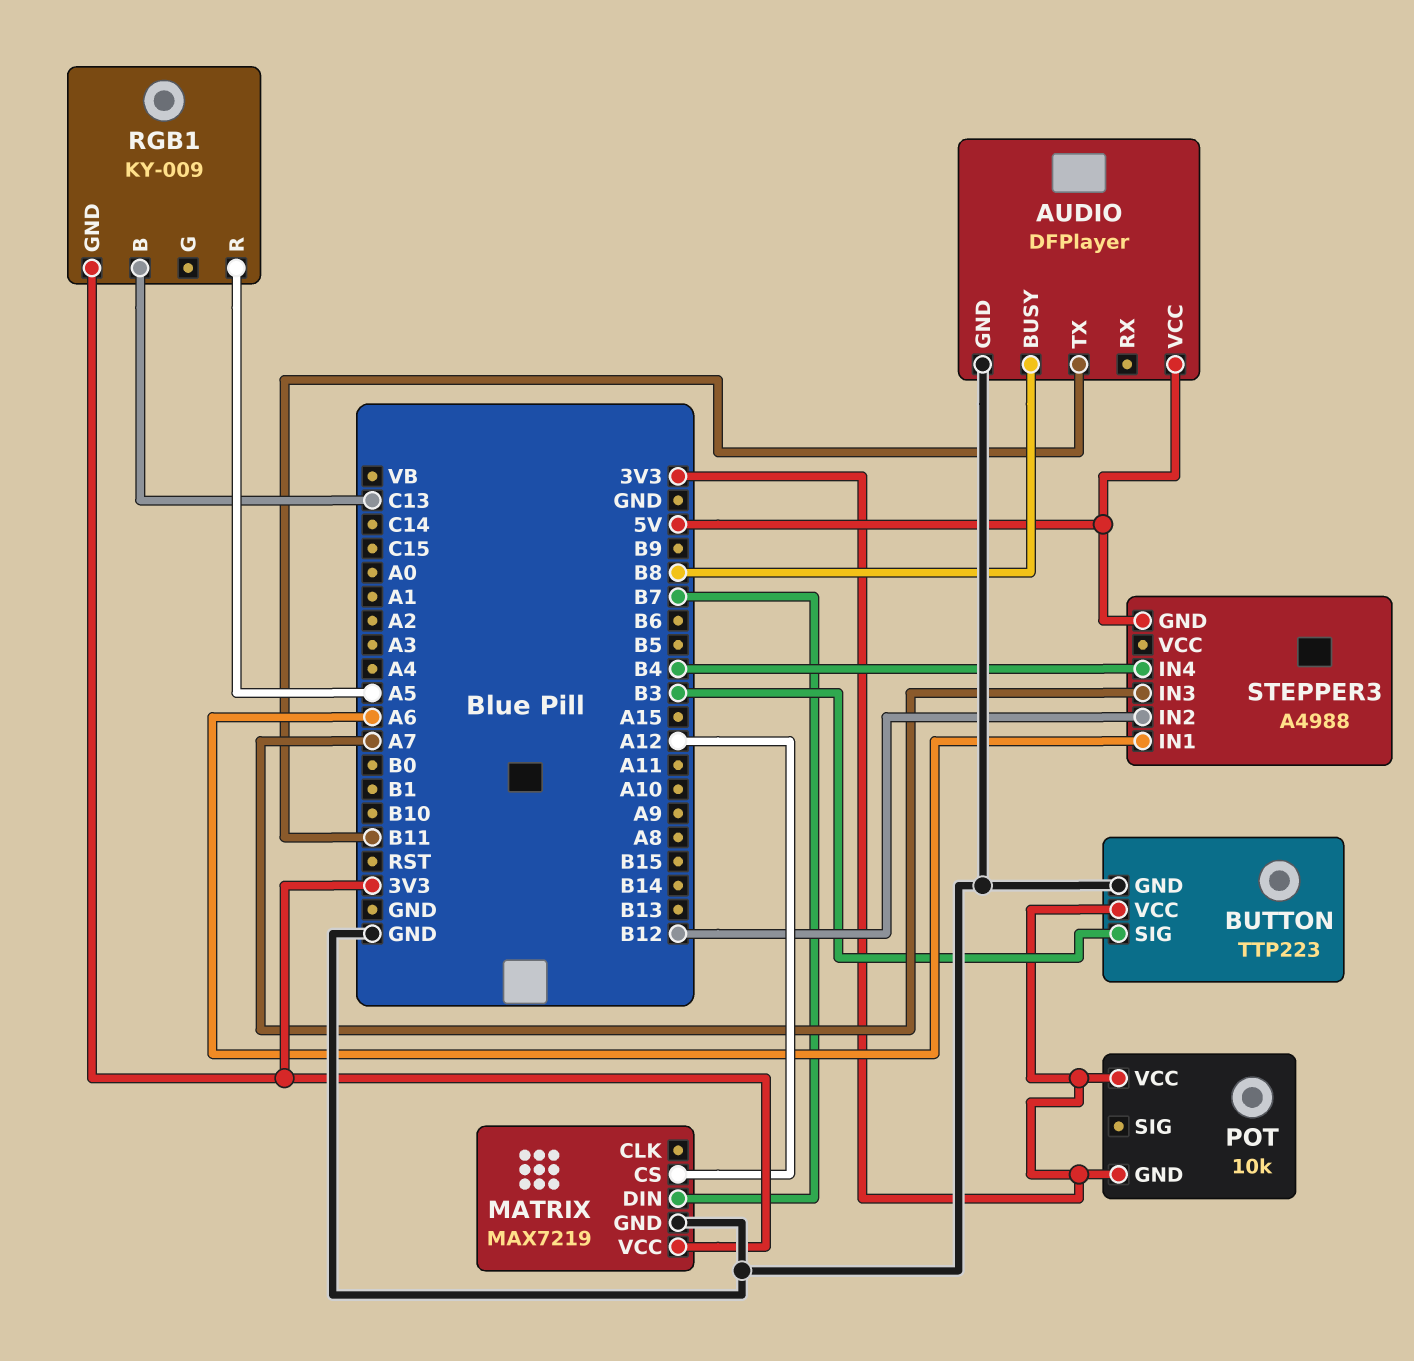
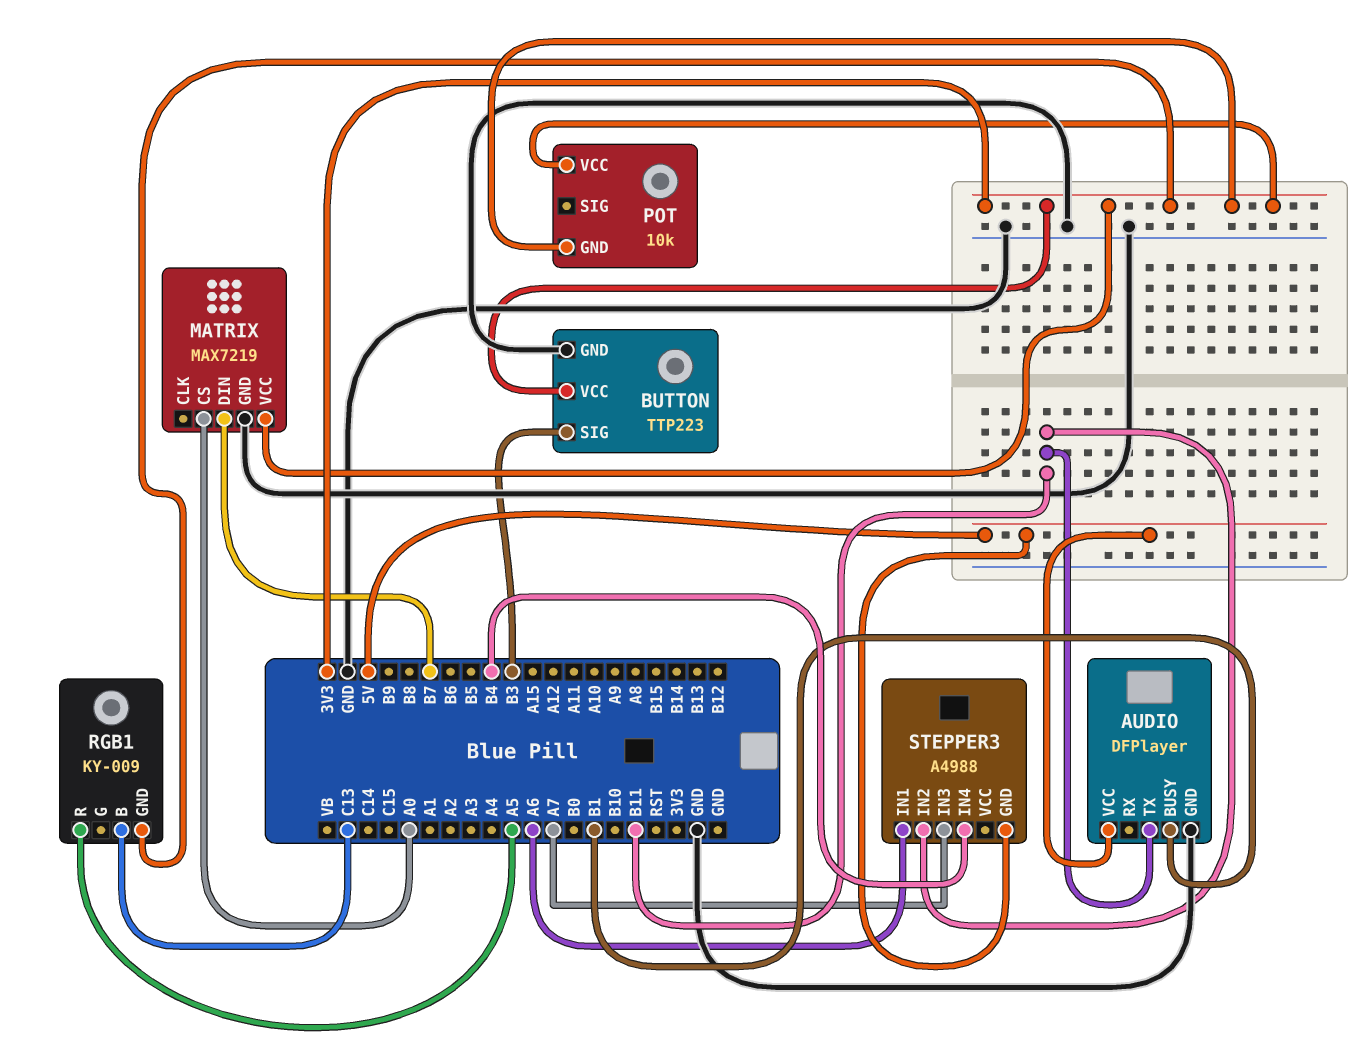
AUDIO pin BUSY: B8 -> B1
MATRIX pin CS: A12 -> A0
STEPPER3 pin IN2: B12 -> B11

